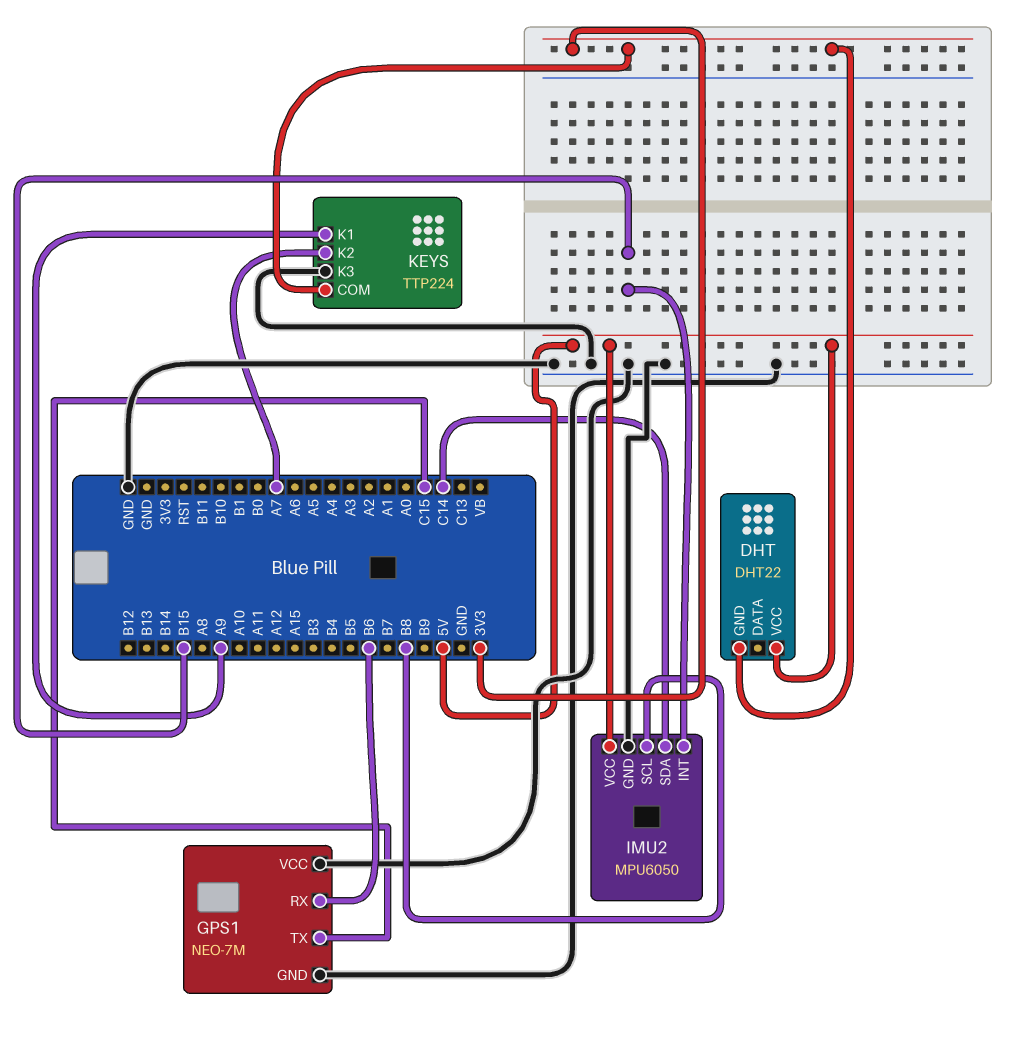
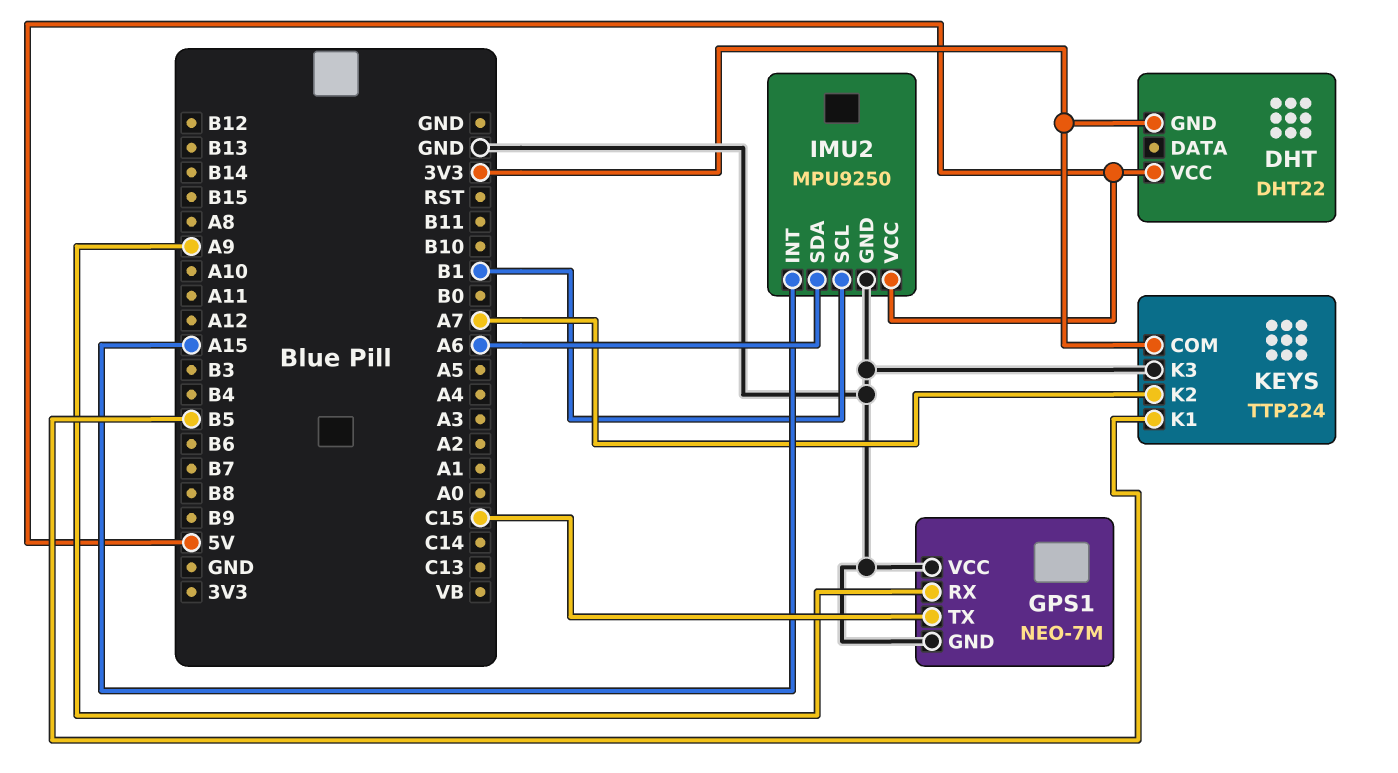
GPS1 pin RX: B6 -> A9
IMU2: MPU6050 -> MPU9250
IMU2 pin INT: B15 -> A15
IMU2 pin SCL: B8 -> B1
IMU2 pin SDA: C14 -> A6
KEYS pin K1: A9 -> B5

